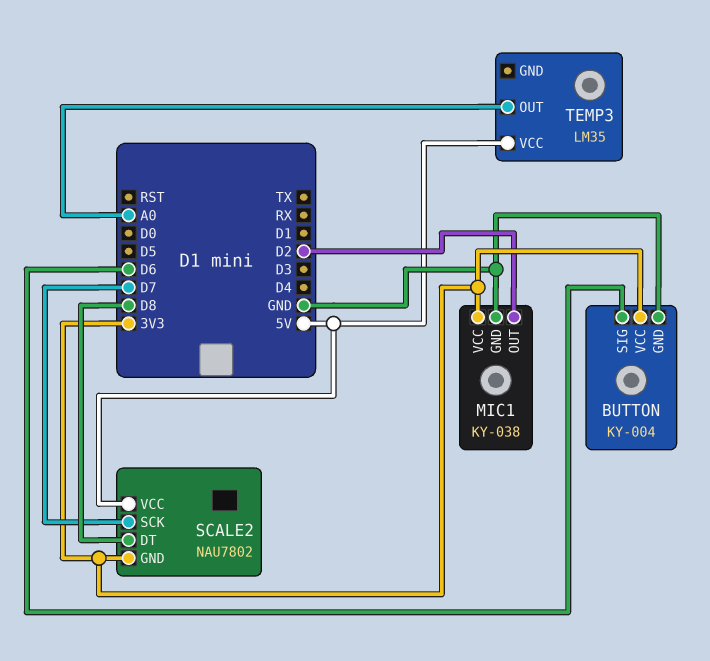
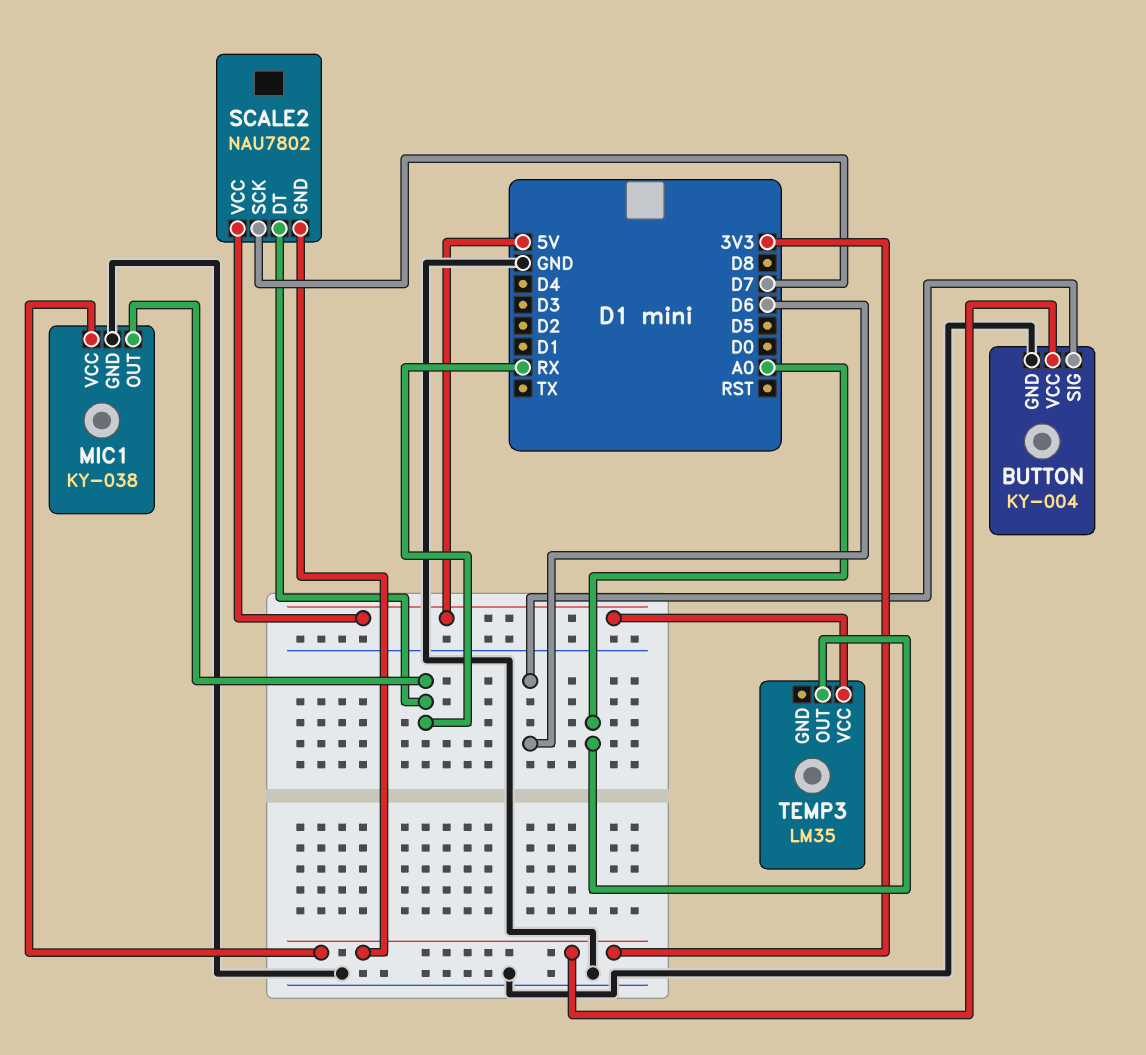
MIC1 pin OUT: D2 -> RX
SCALE2 pin DT: D8 -> RX

